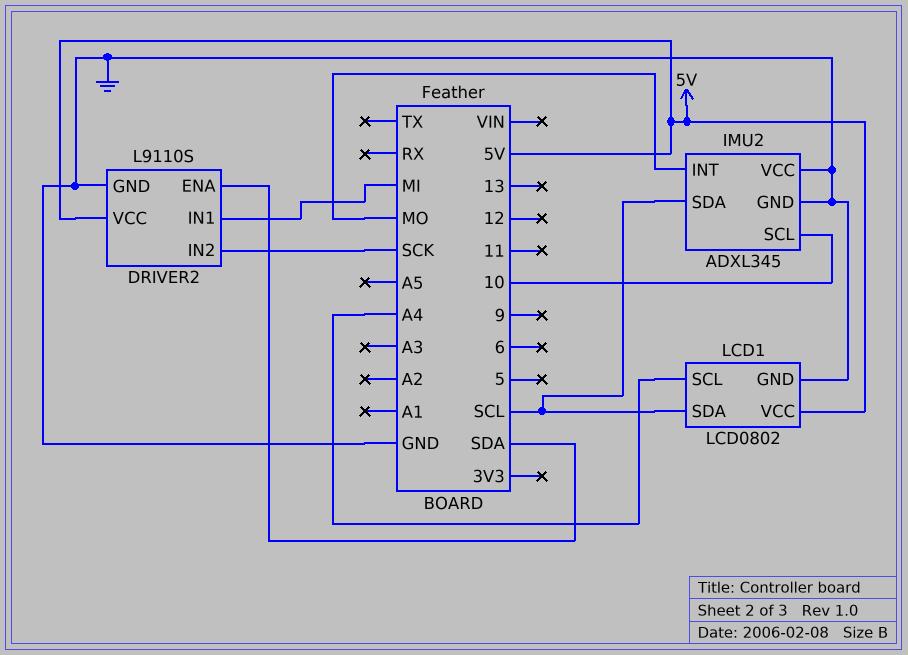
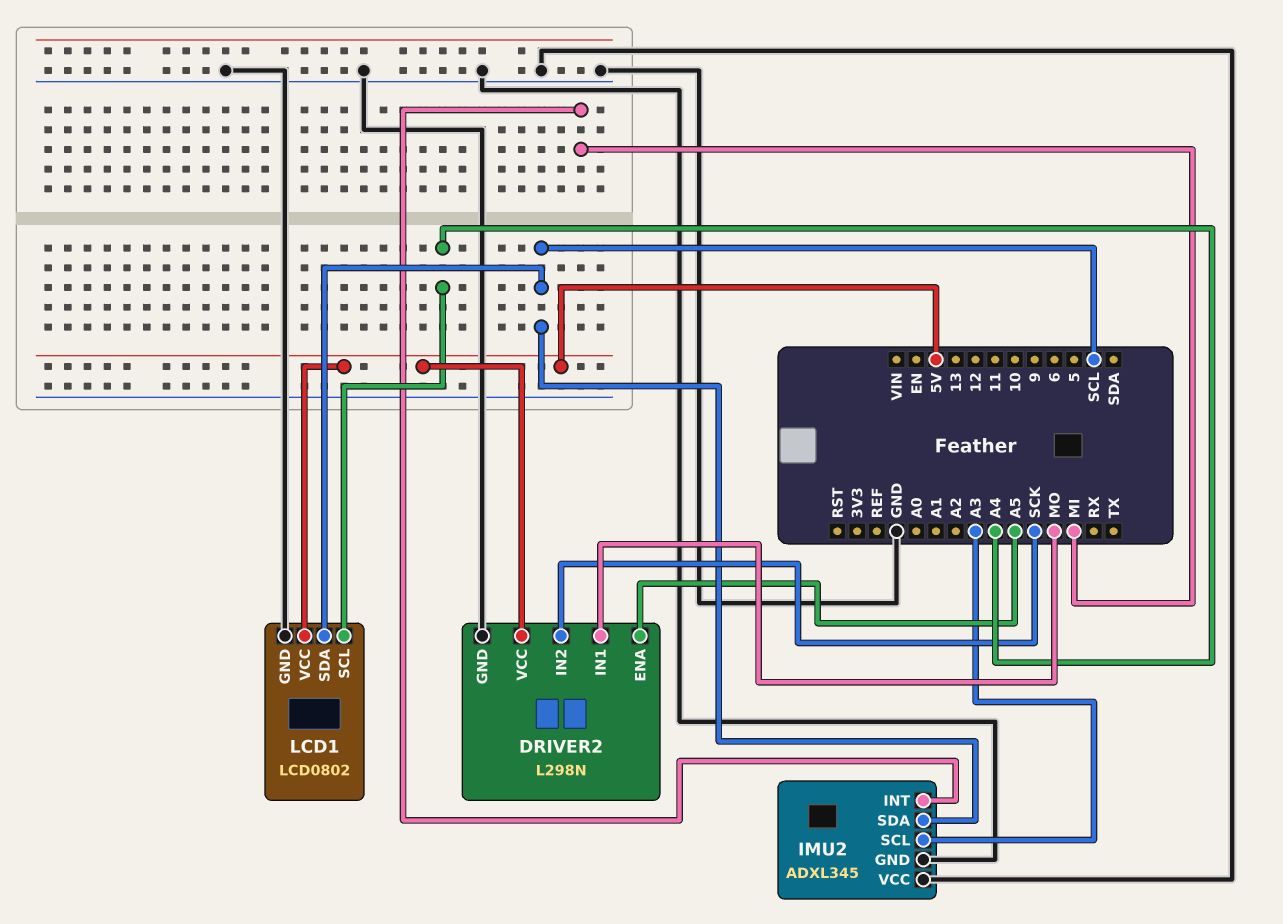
DRIVER2: L9110S -> L298N
DRIVER2 pin ENA: SDA -> A5
DRIVER2 pin IN1: MI -> MO
IMU2 pin INT: MO -> MI
IMU2 pin SCL: 10 -> A3

